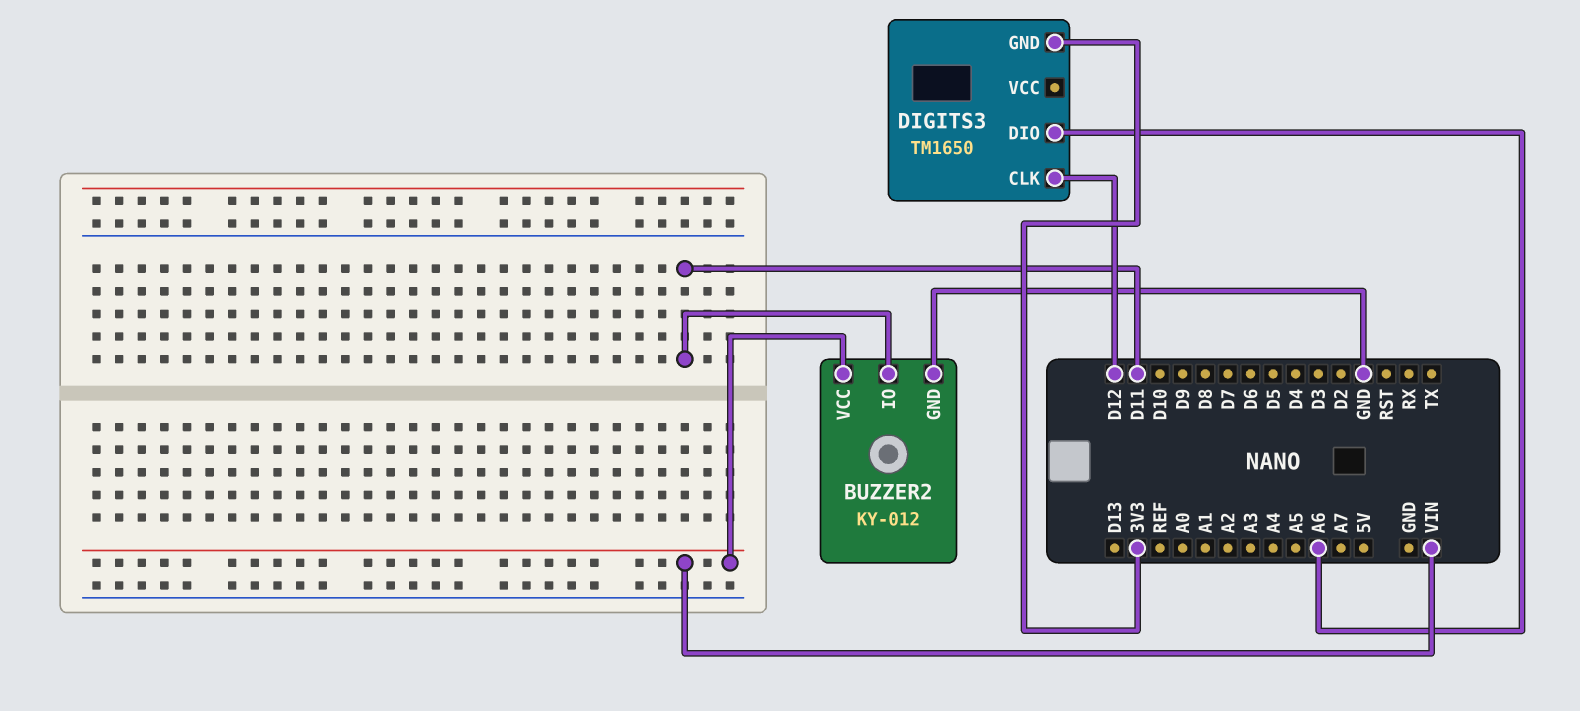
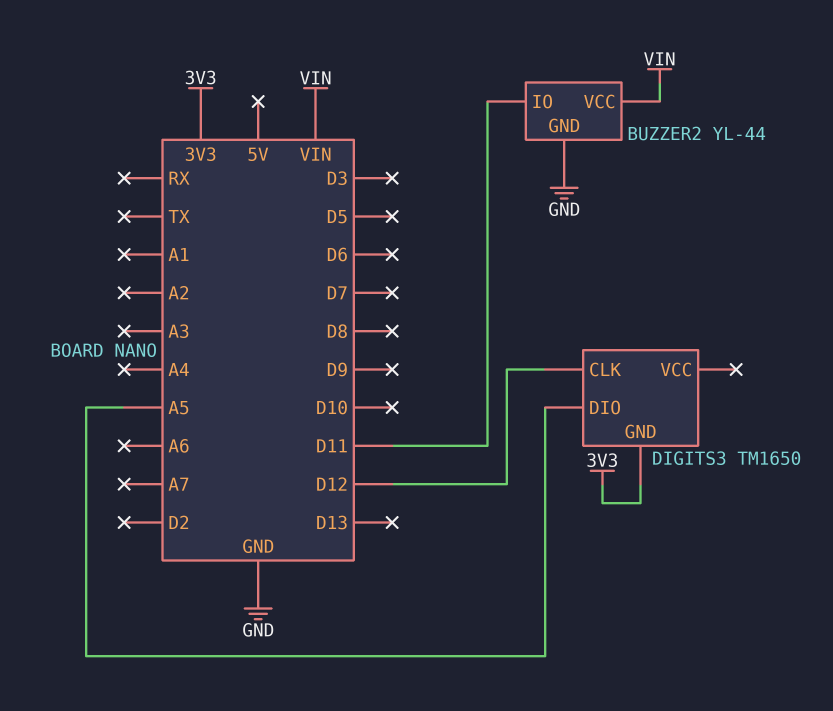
BUZZER2: KY-012 -> YL-44
DIGITS3 pin DIO: A6 -> A5

